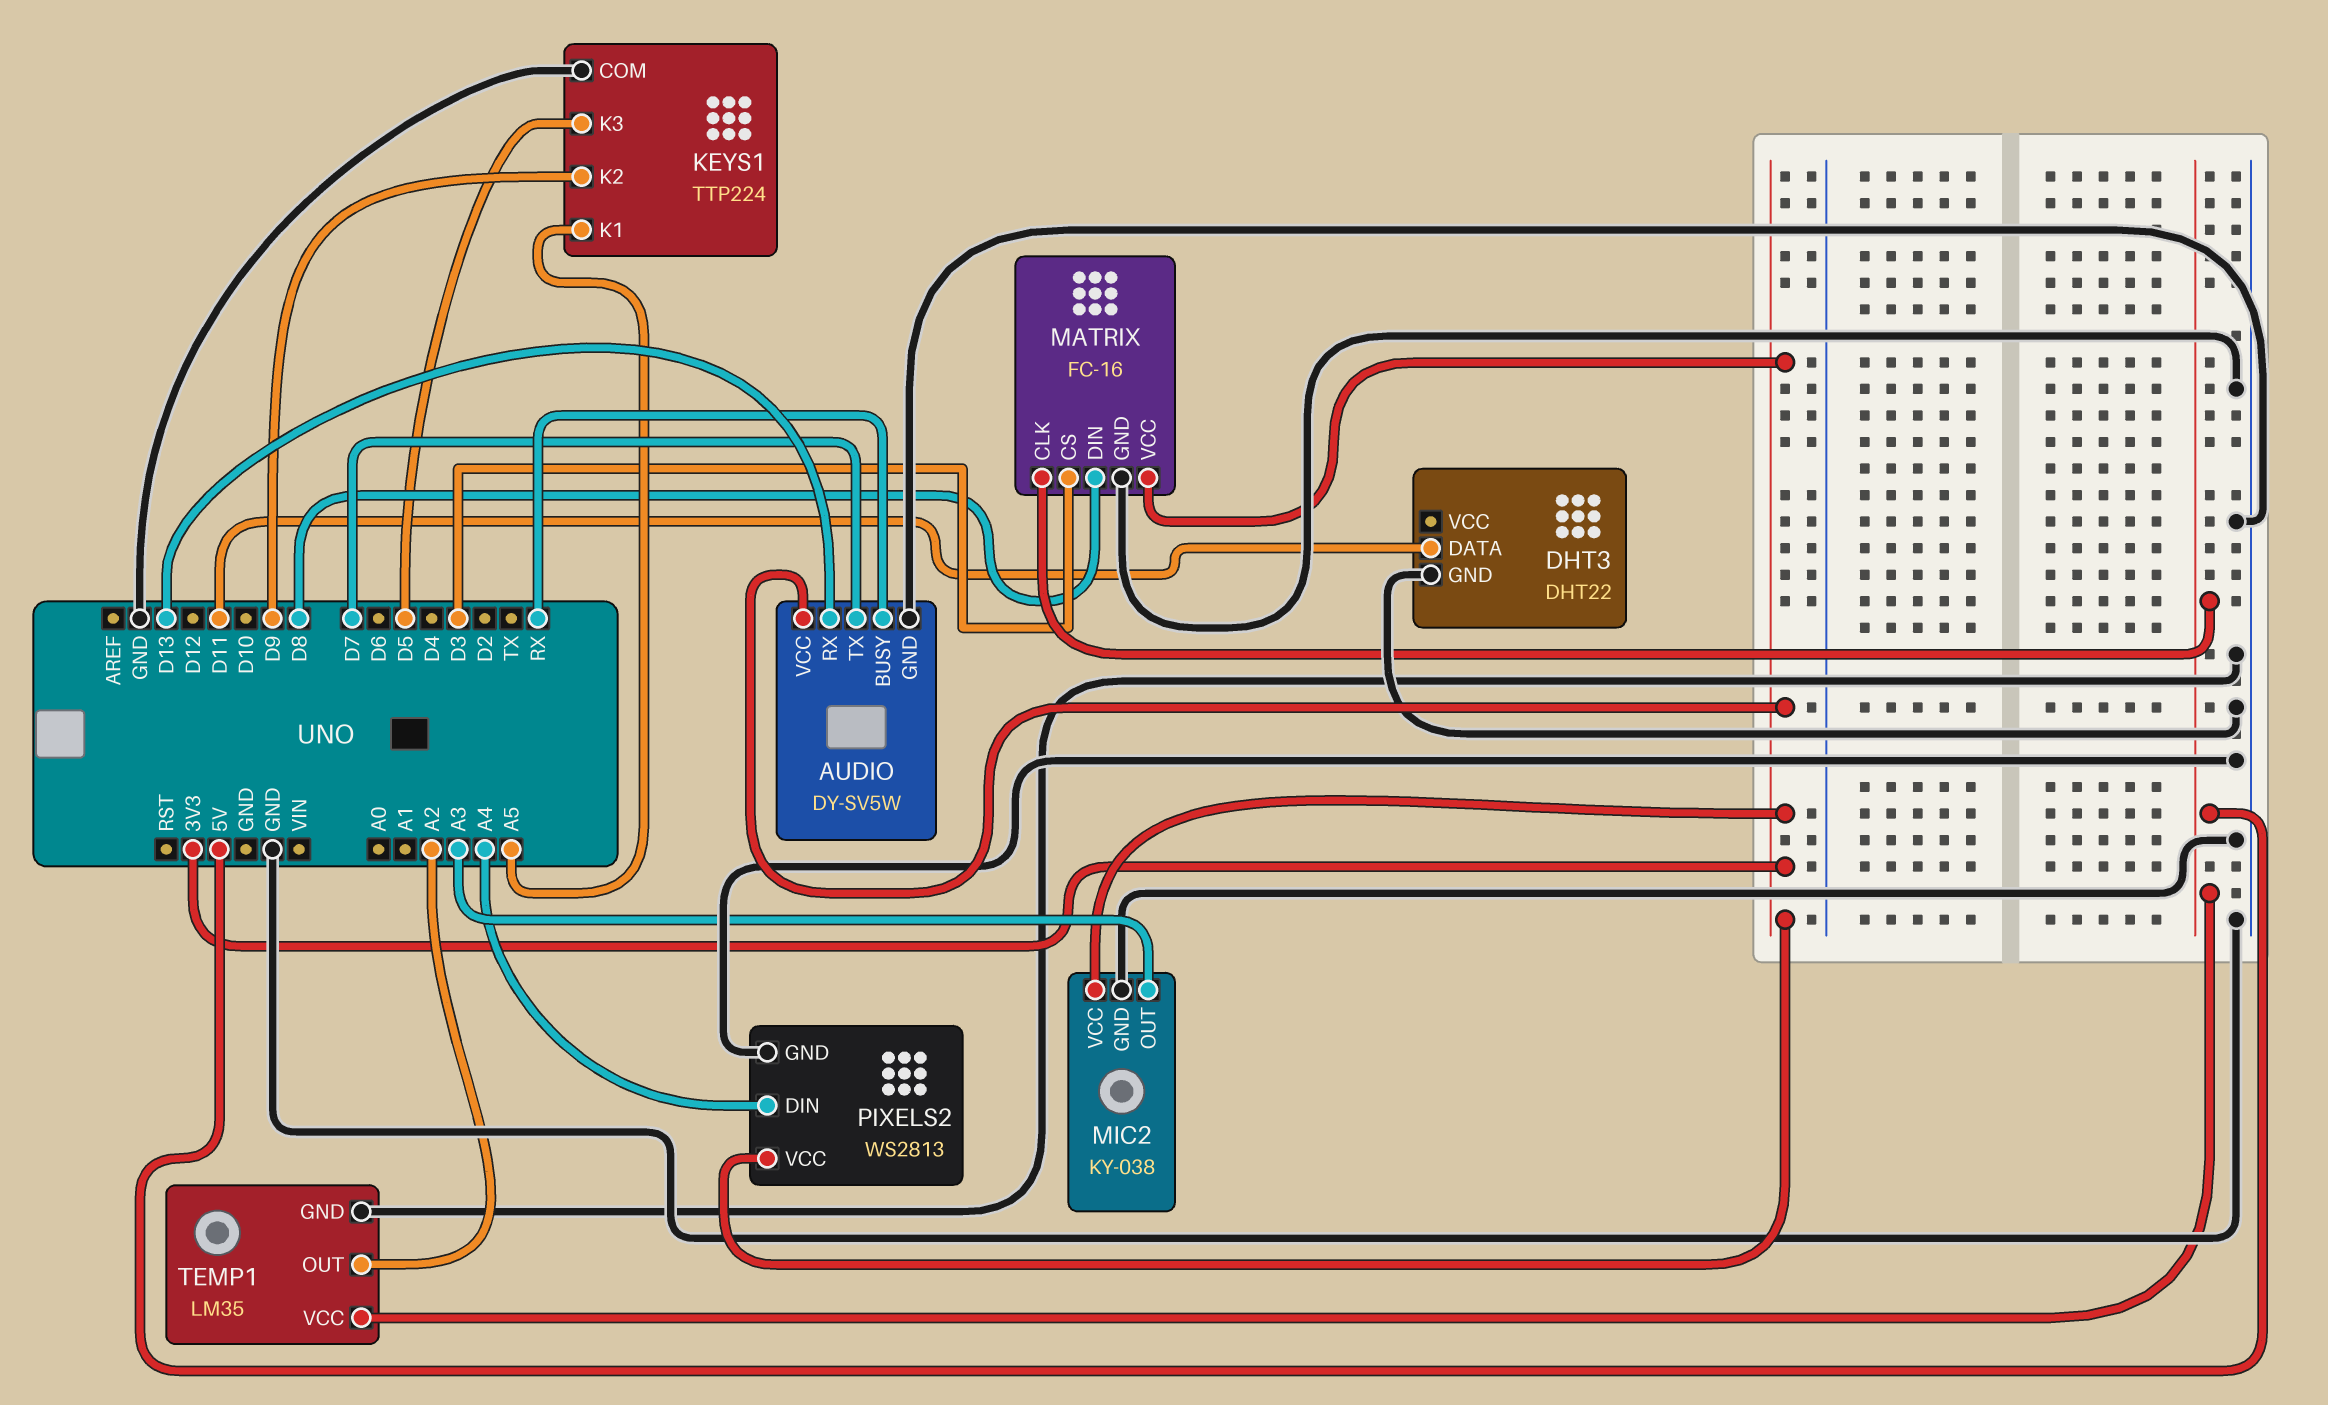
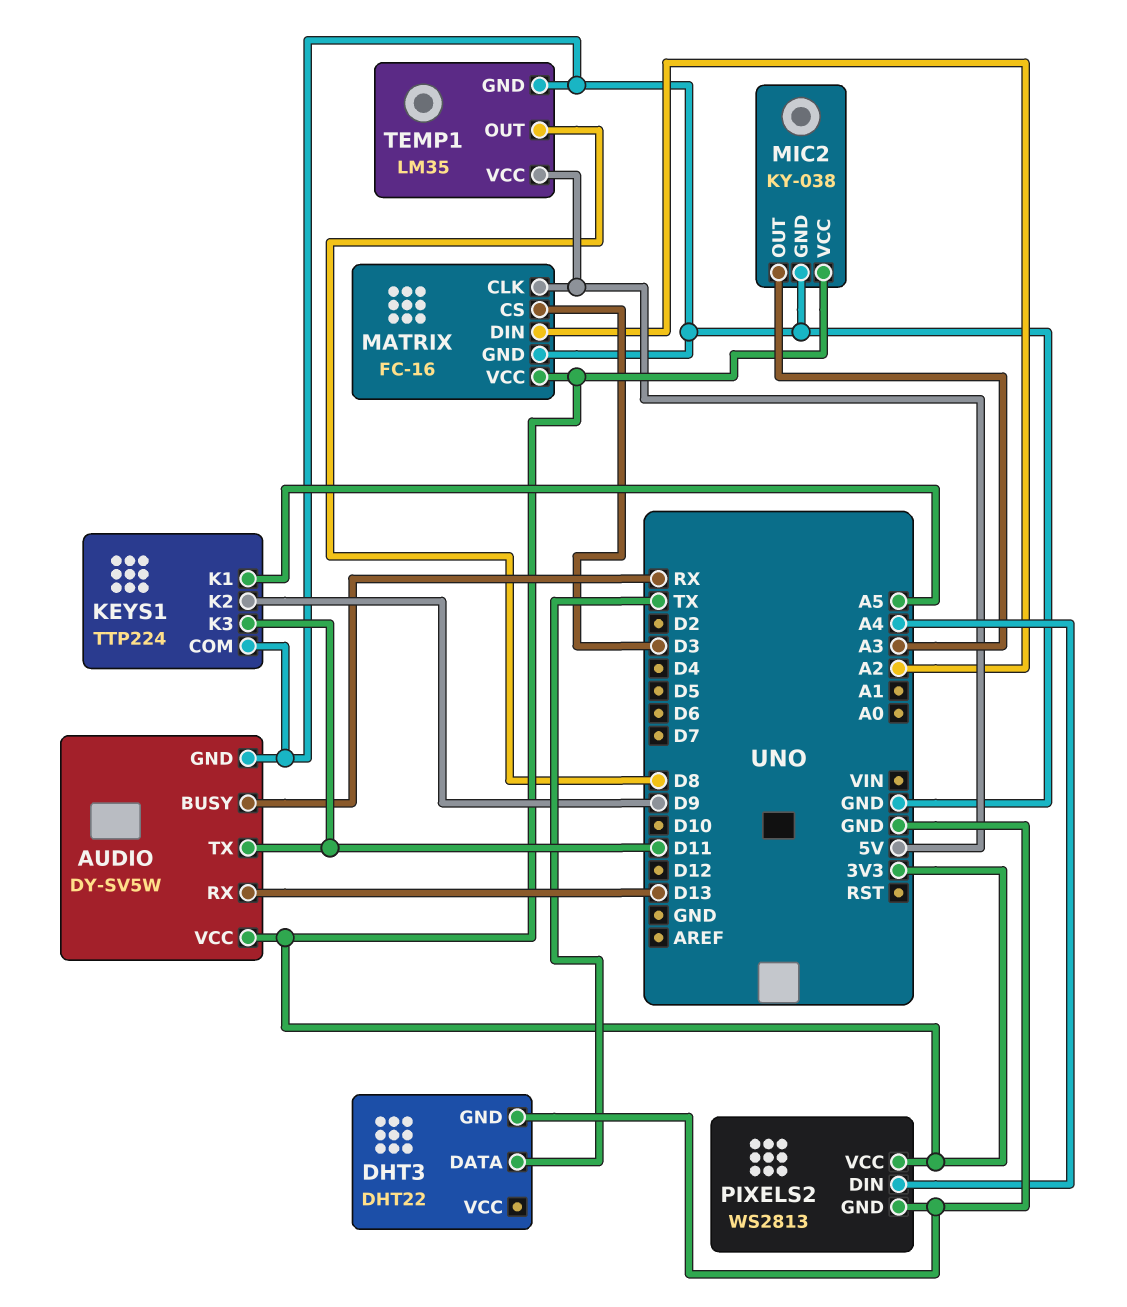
AUDIO pin TX: D7 -> D11
DHT3 pin DATA: D11 -> TX
KEYS1 pin K3: D5 -> D11
MATRIX pin DIN: D8 -> A2
TEMP1 pin OUT: A2 -> D8

